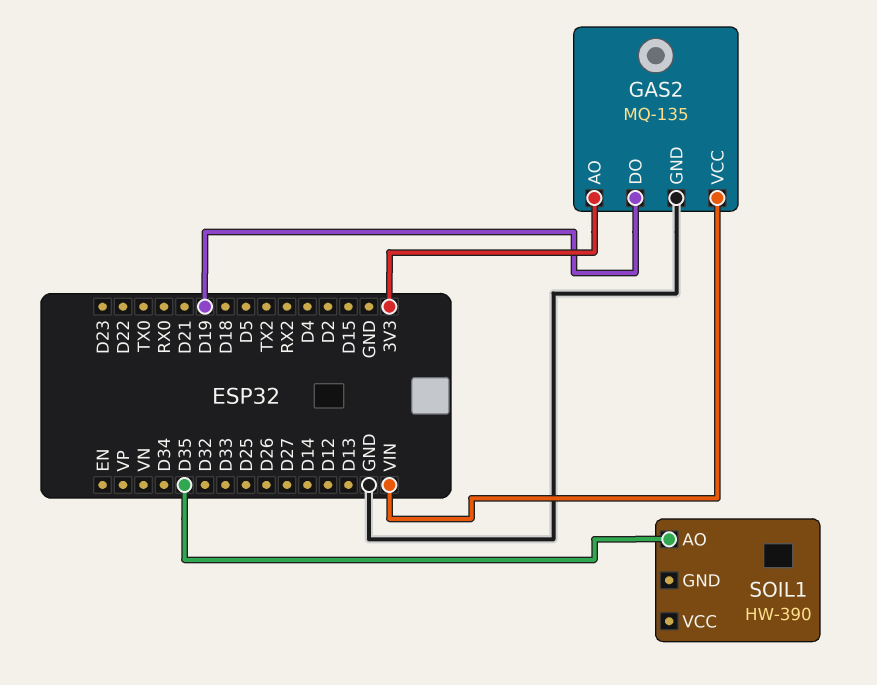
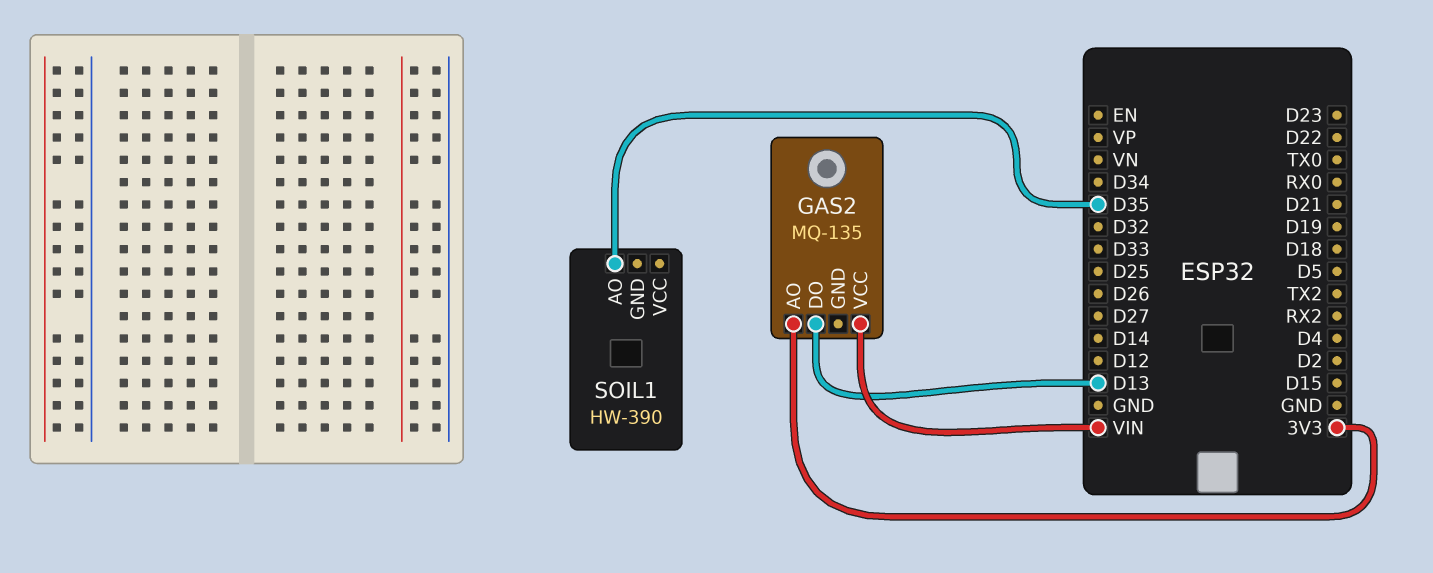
GAS2 pin DO: D19 -> D13
GAS2 pin GND: GND -> none

